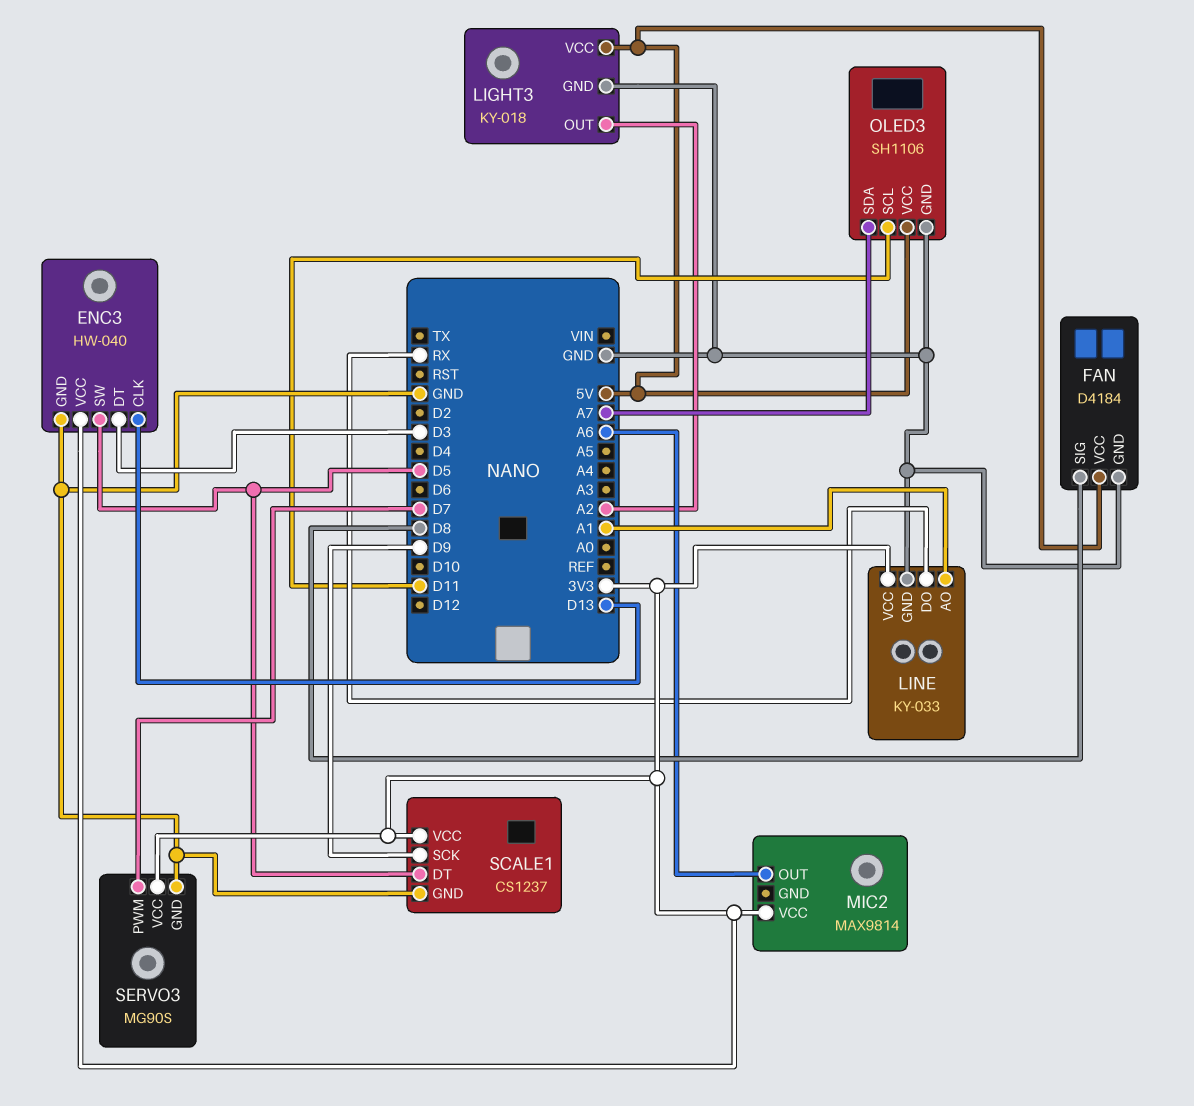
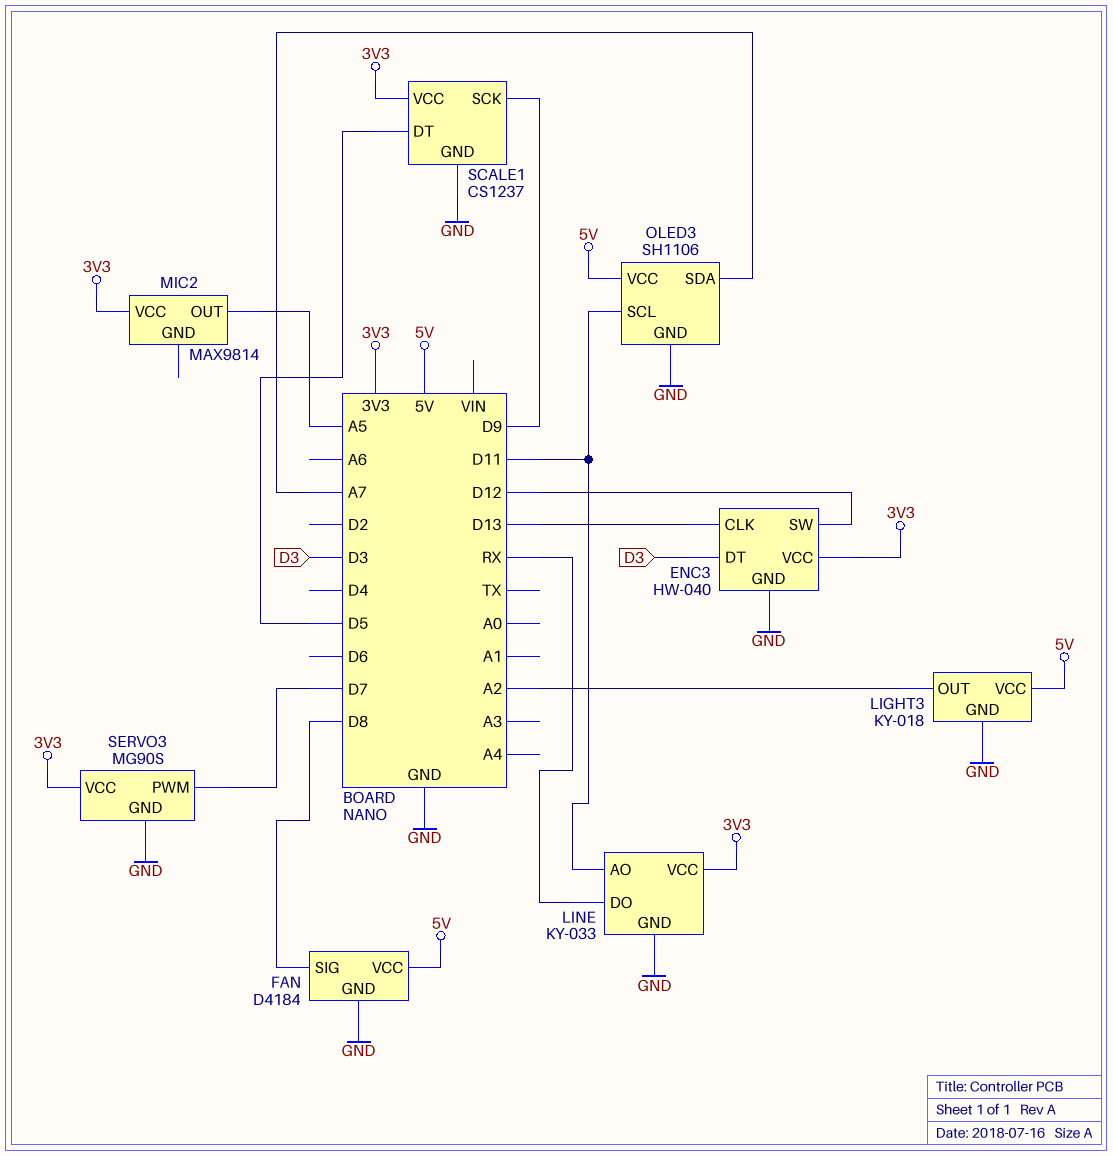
ENC3 pin SW: D5 -> D12
LINE pin AO: A1 -> D11
MIC2 pin OUT: A6 -> A5

